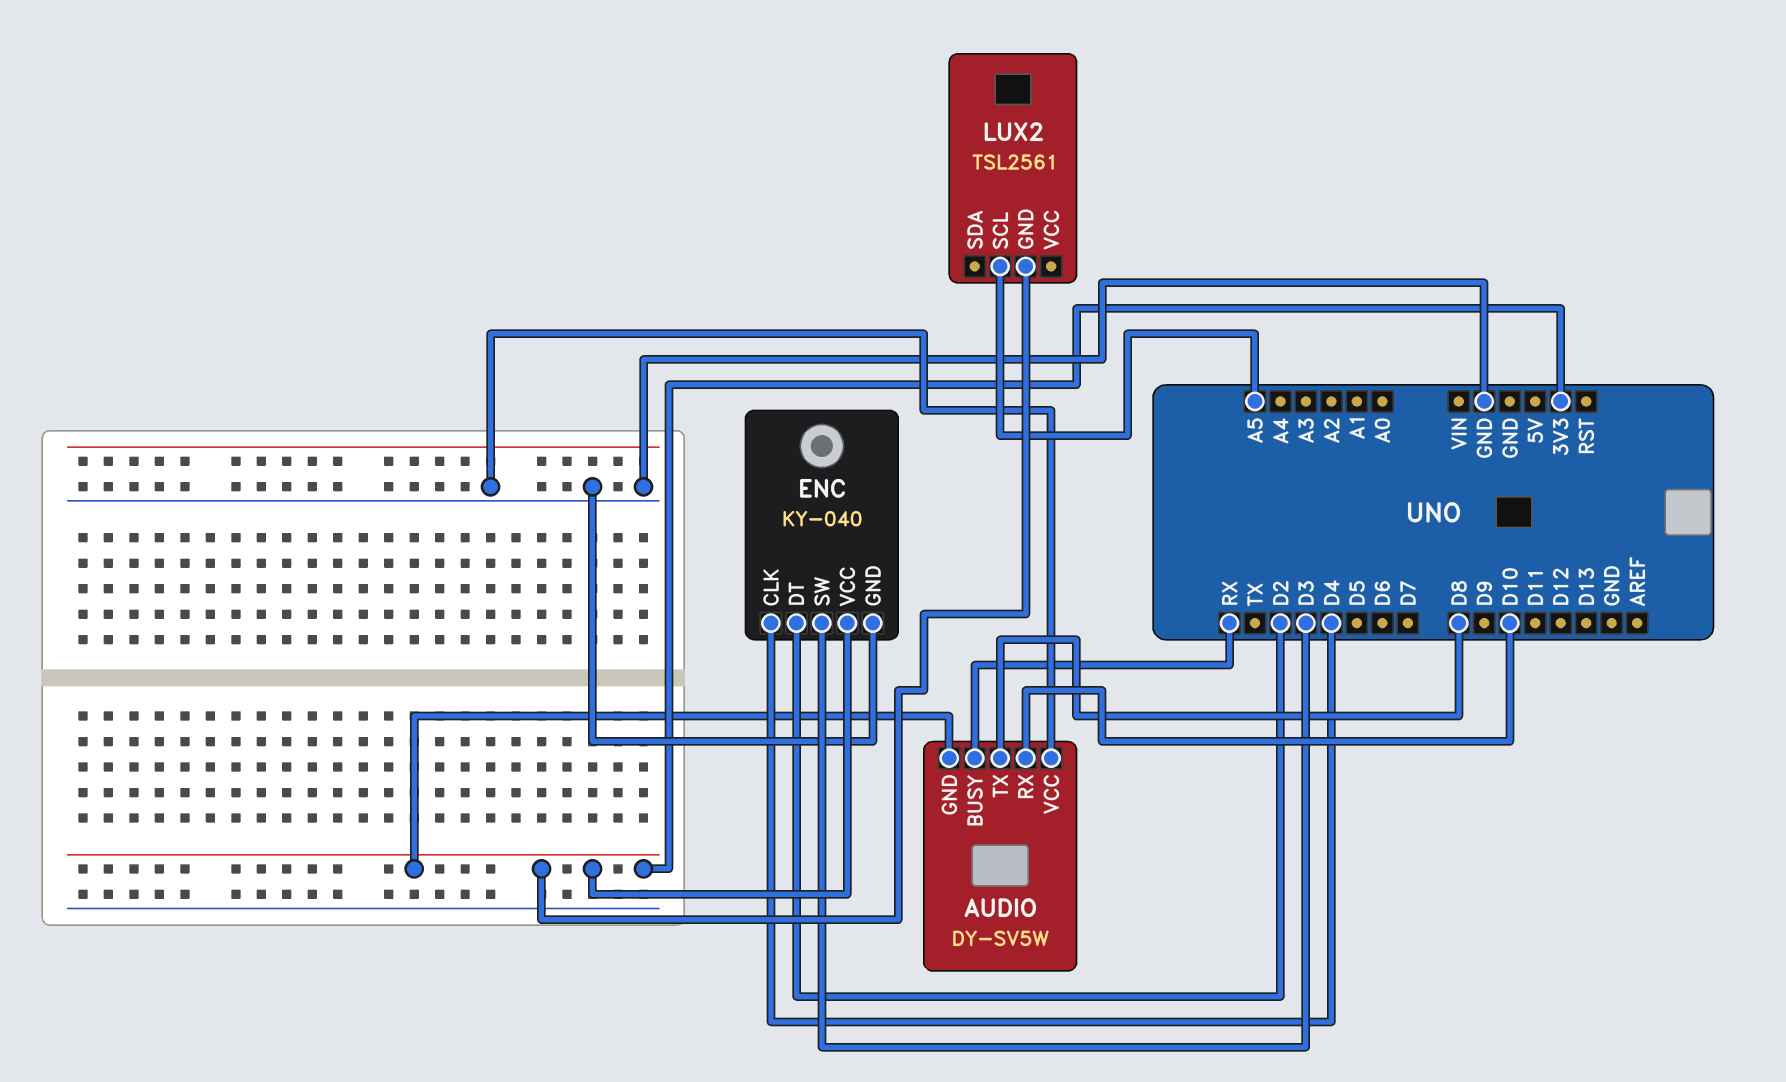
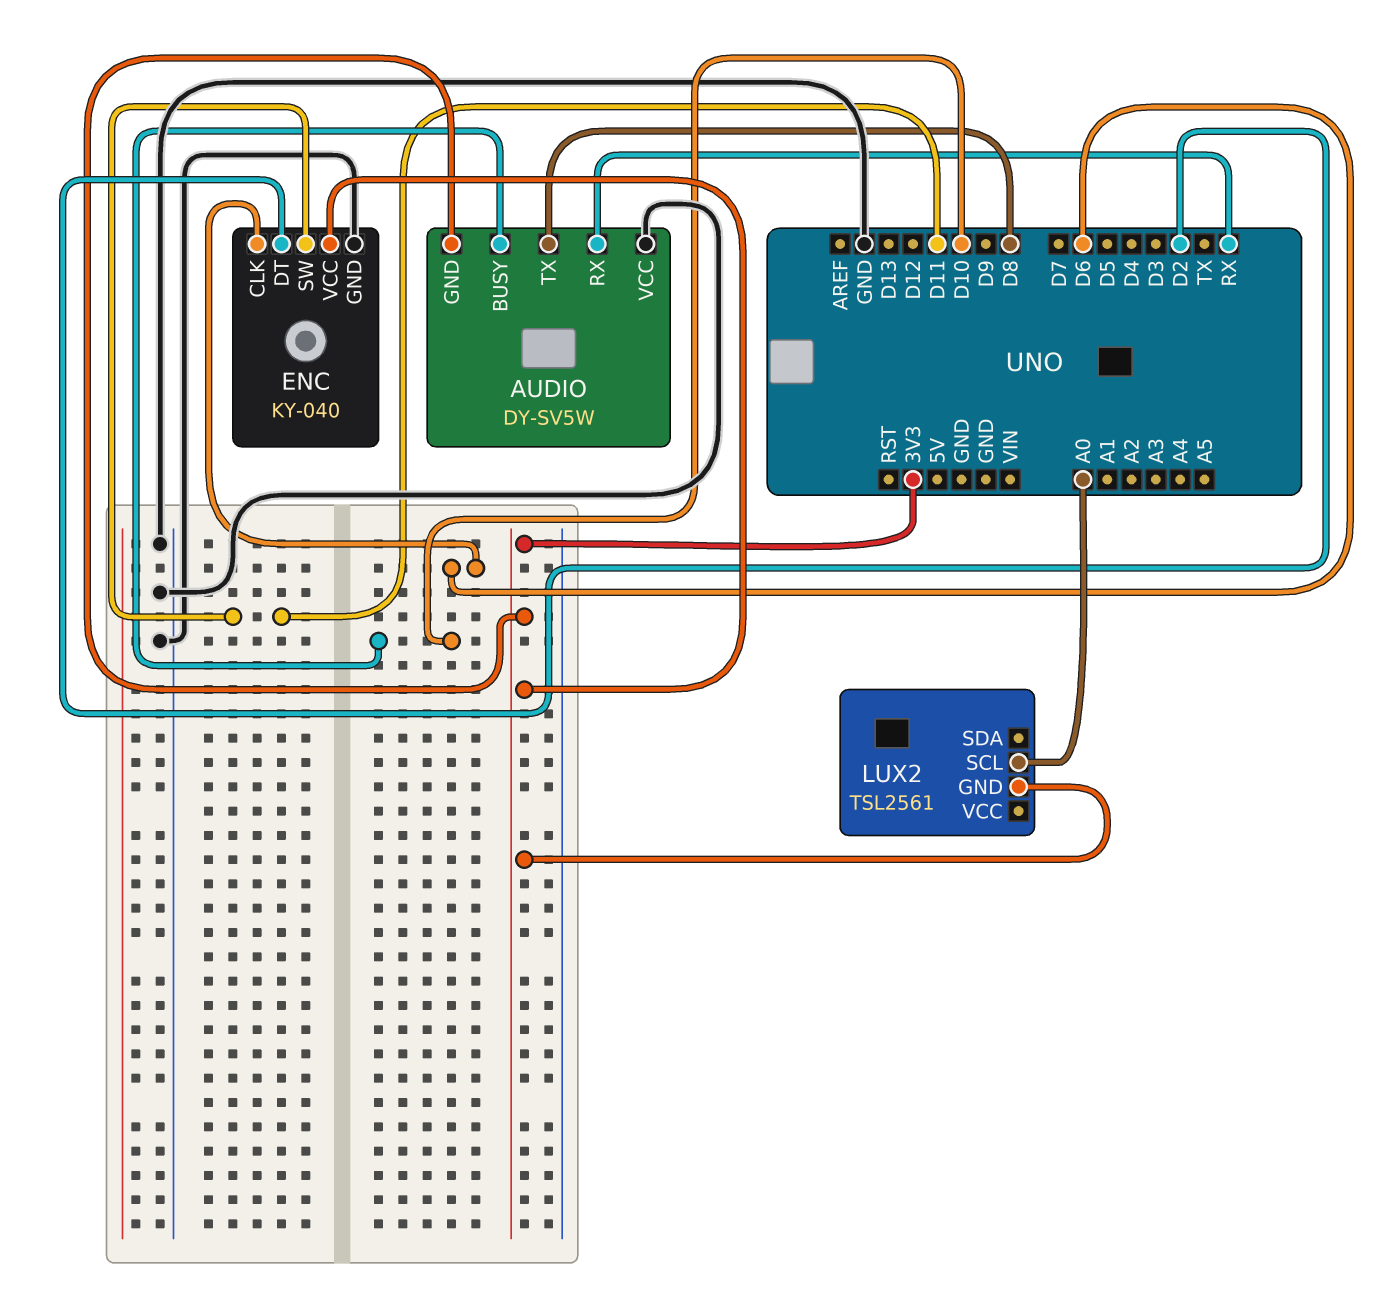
AUDIO pin BUSY: RX -> D10
AUDIO pin RX: D10 -> RX
ENC pin CLK: D4 -> D6
ENC pin SW: D3 -> D11
LUX2 pin SCL: A5 -> A0

